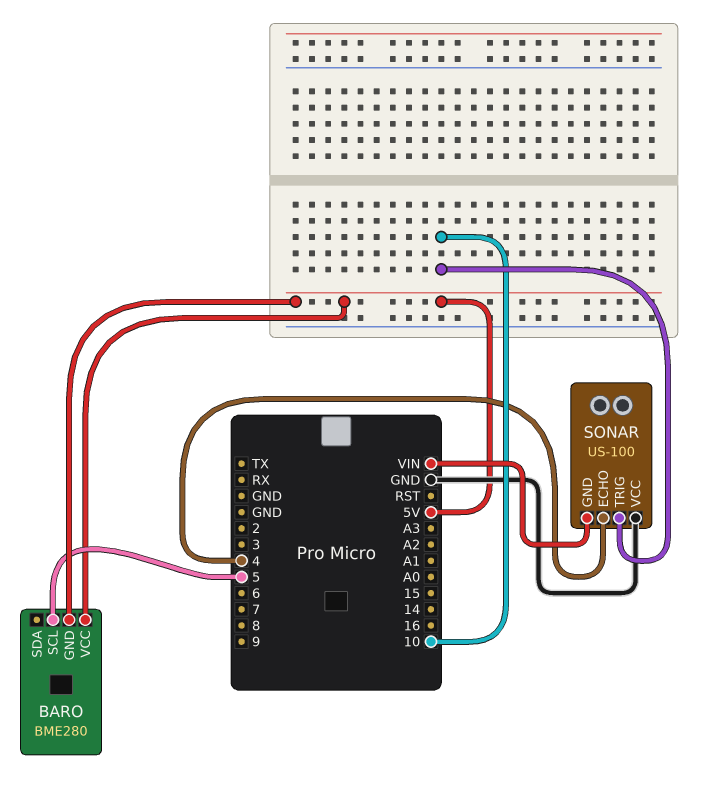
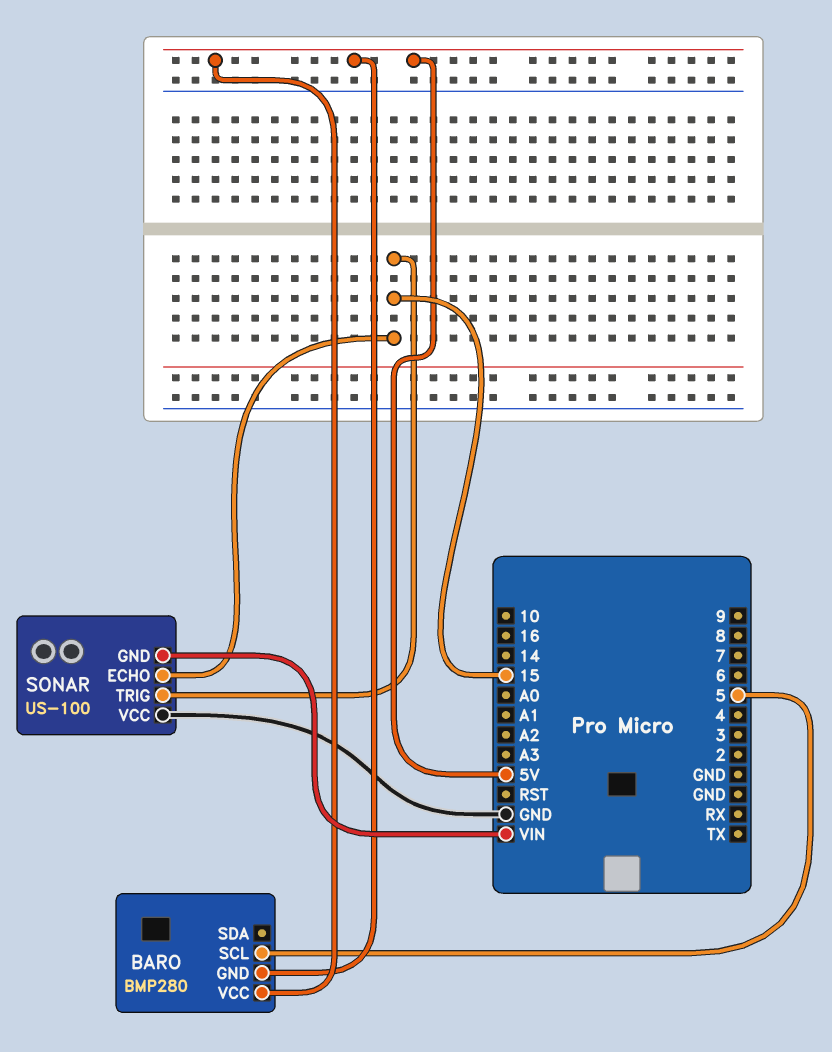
BARO: BME280 -> BMP280
SONAR pin ECHO: 4 -> 15
SONAR pin TRIG: 10 -> 15

